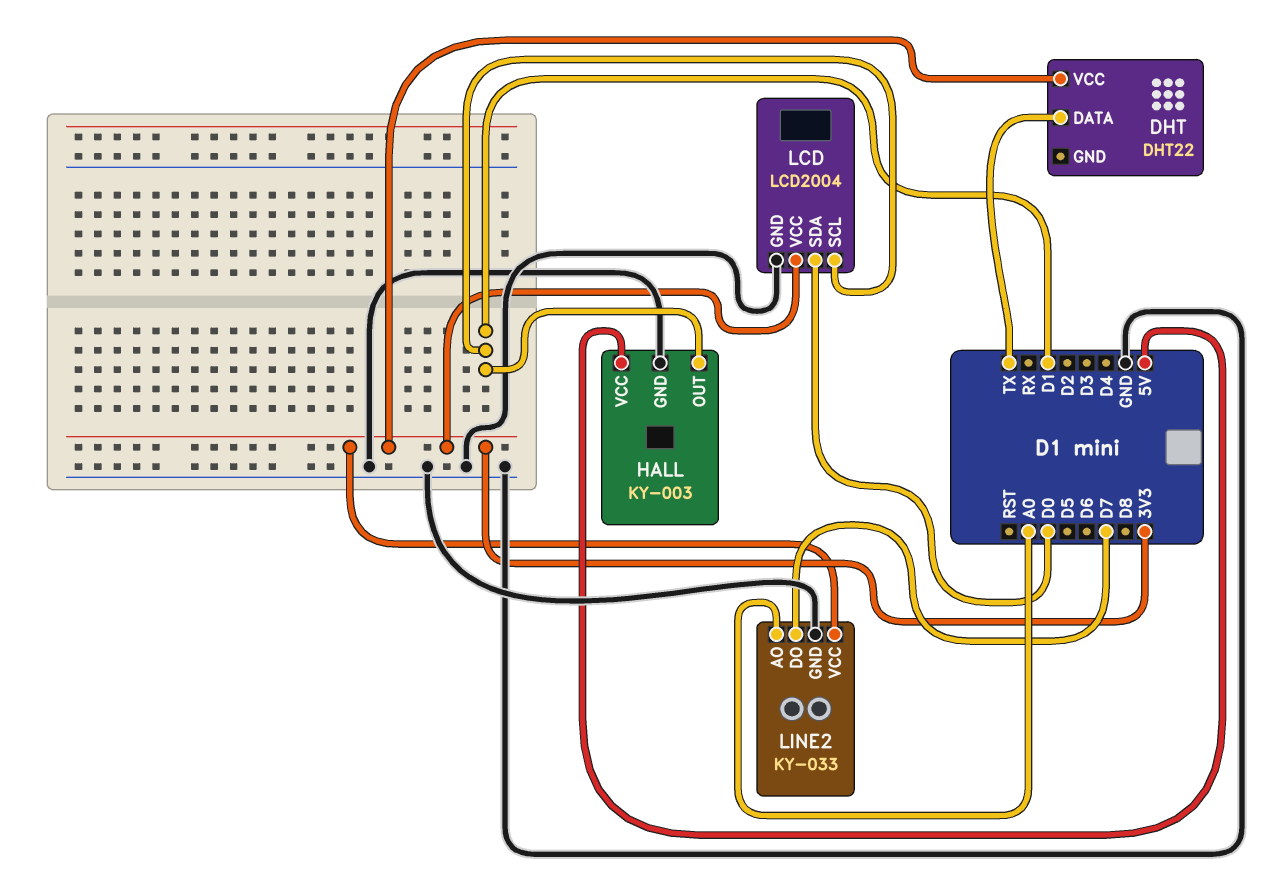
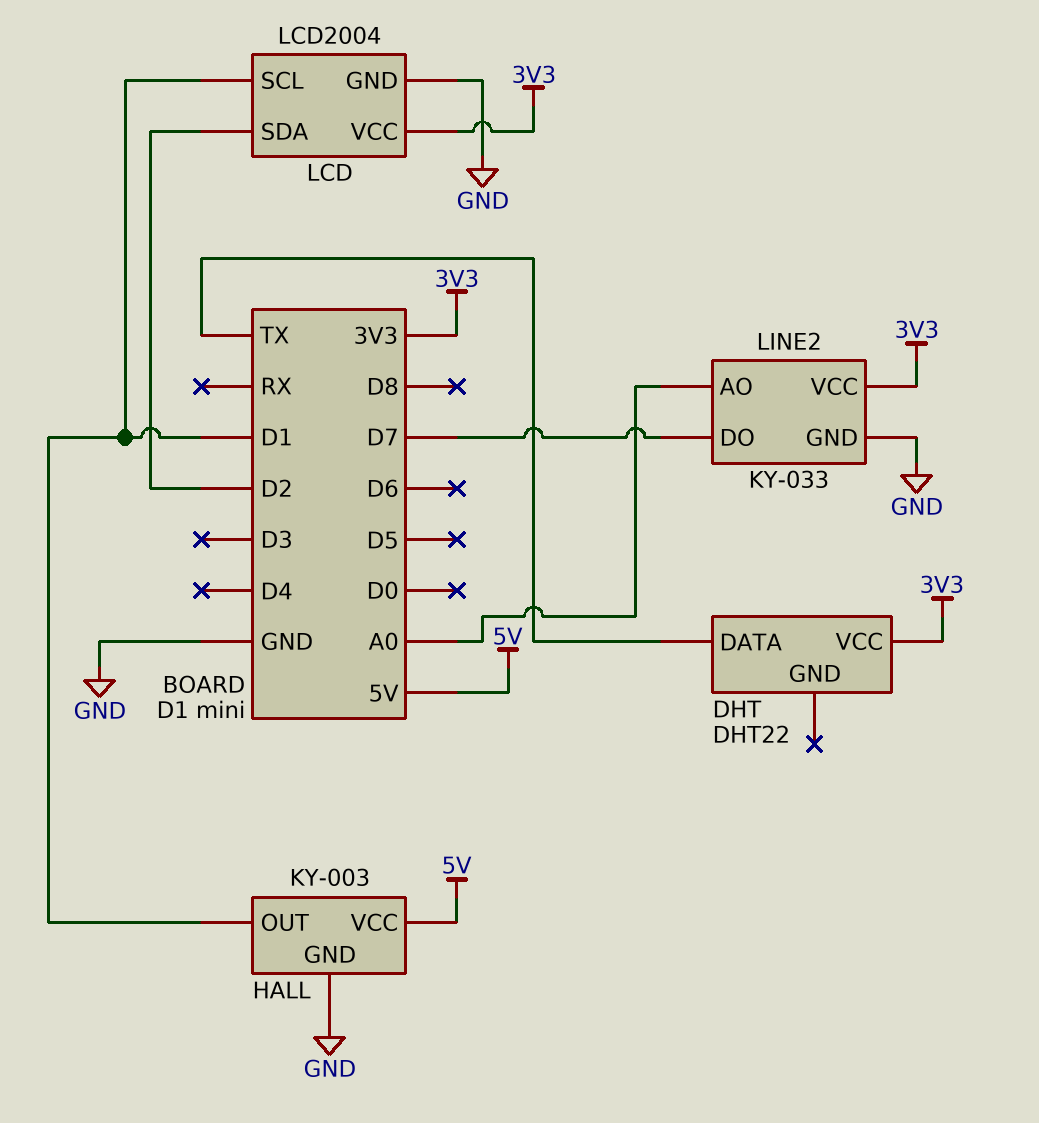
LCD pin SDA: D0 -> D2

